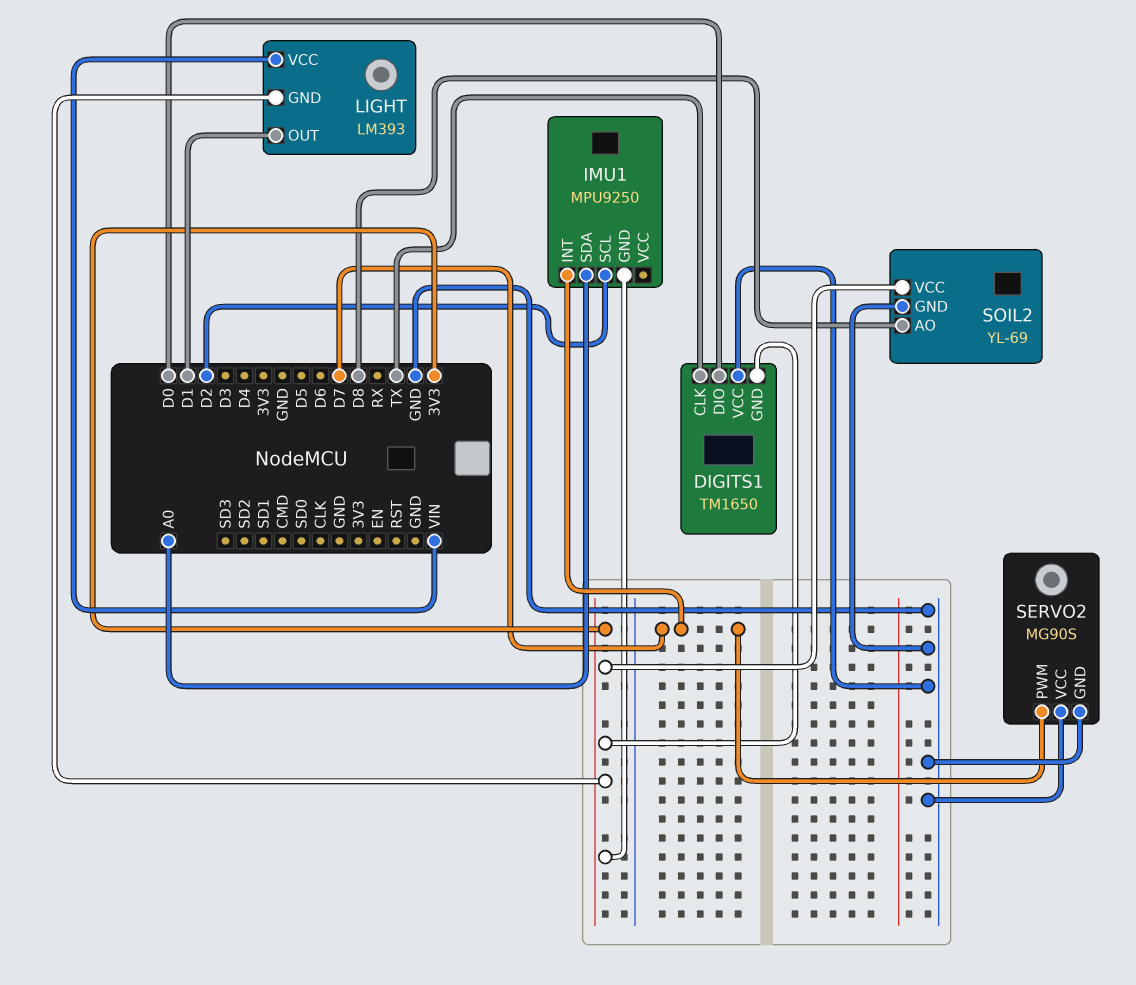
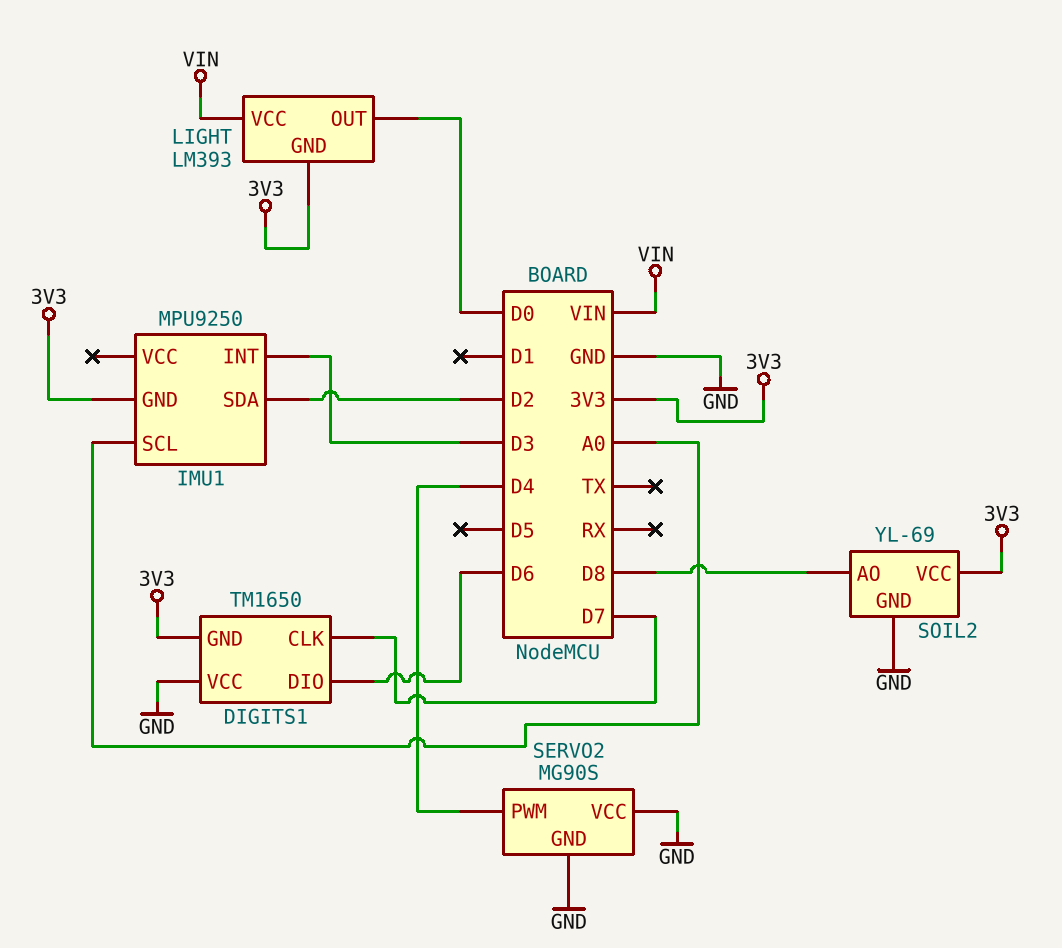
DIGITS1 pin CLK: TX -> D7
DIGITS1 pin DIO: D0 -> D6
IMU1 pin INT: D7 -> D3
IMU1 pin SCL: D2 -> A0
IMU1 pin SDA: A0 -> D2
LIGHT pin OUT: D1 -> D0
SERVO2 pin PWM: D7 -> D4

